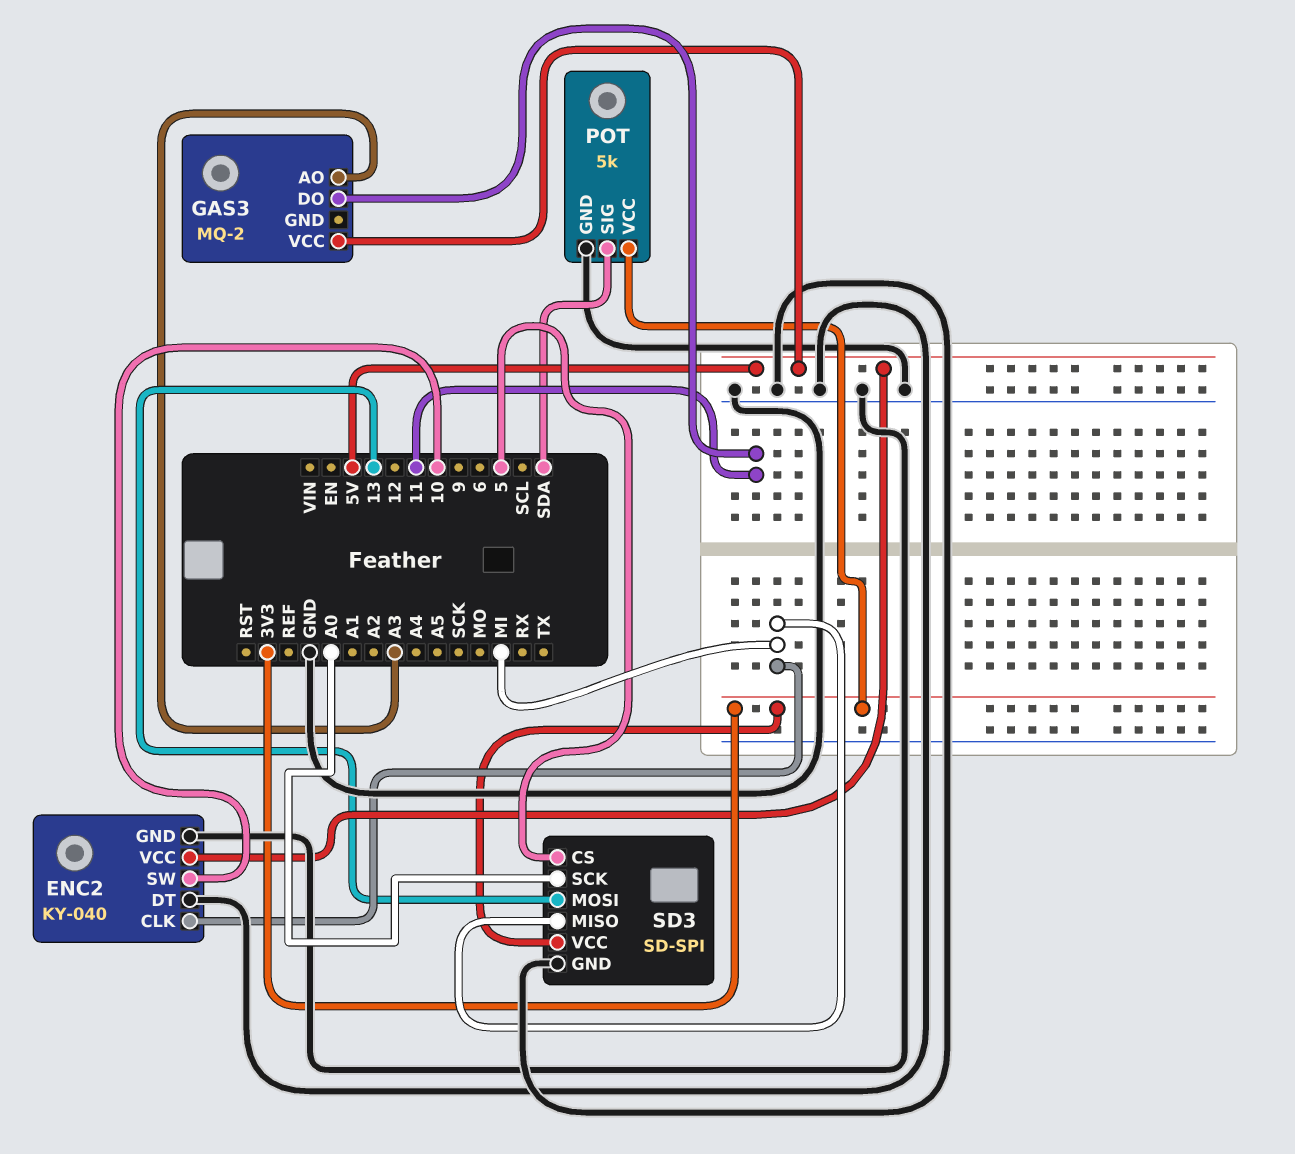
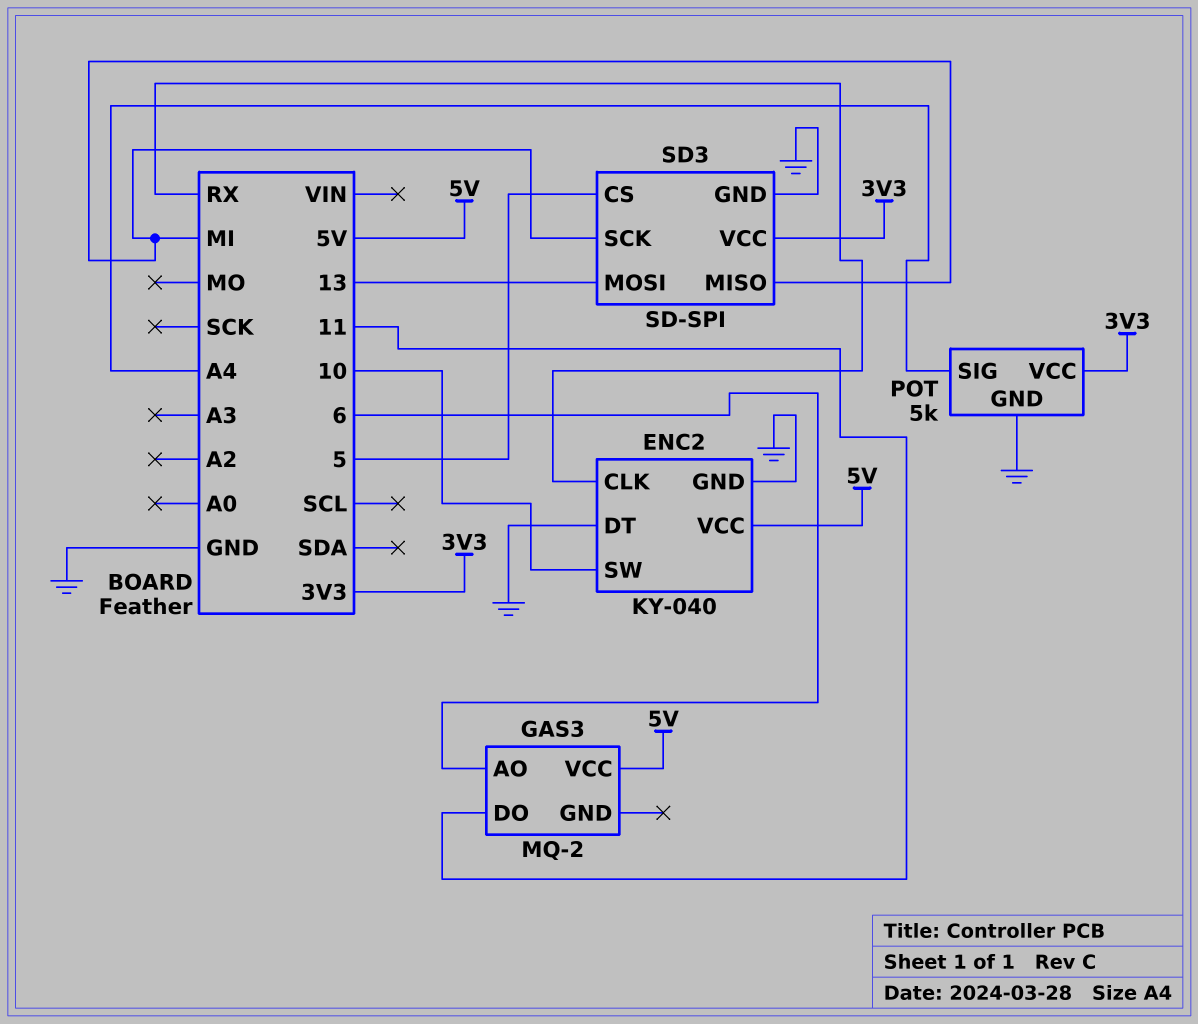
ENC2 pin CLK: MI -> RX
GAS3 pin AO: A3 -> 6
POT pin SIG: SDA -> A4
SD3 pin SCK: A0 -> MI

